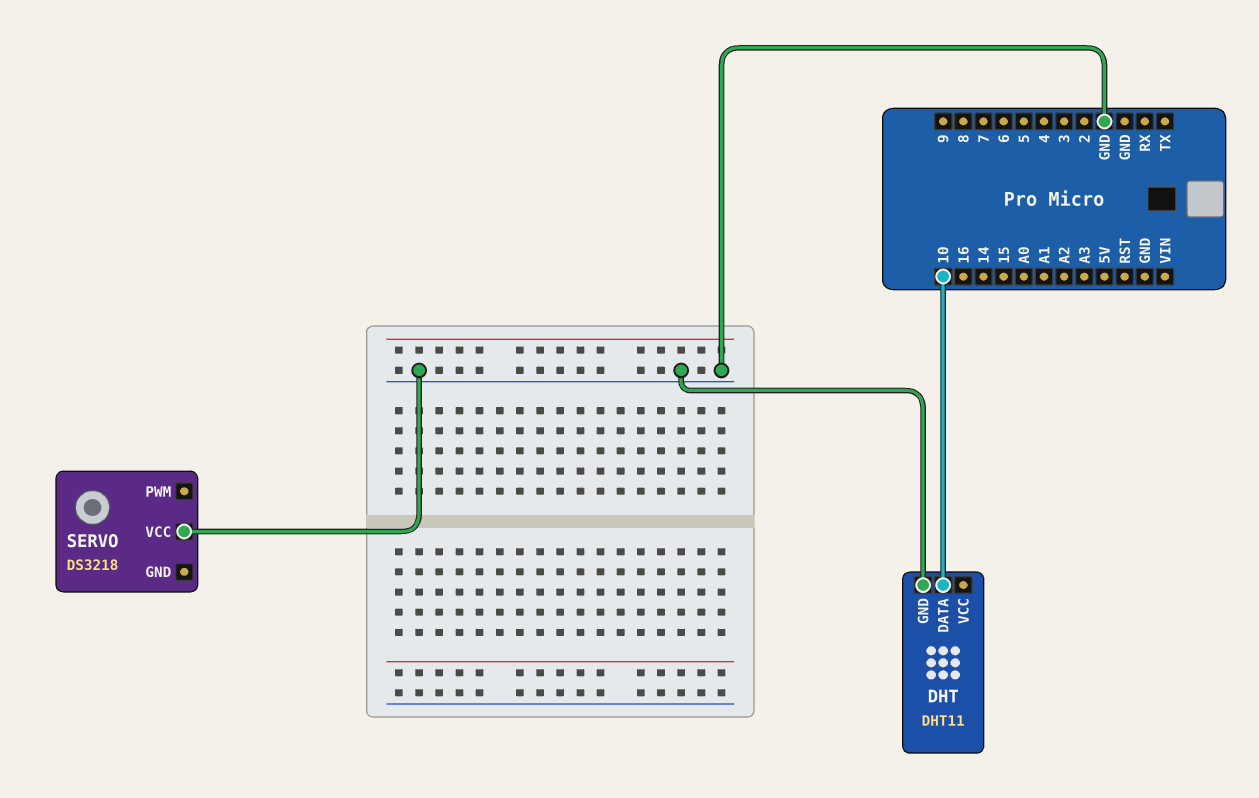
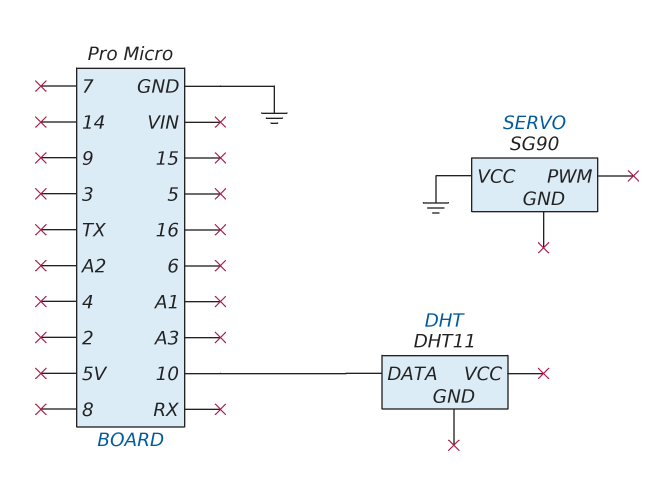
DHT pin GND: GND -> none
SERVO: DS3218 -> SG90

